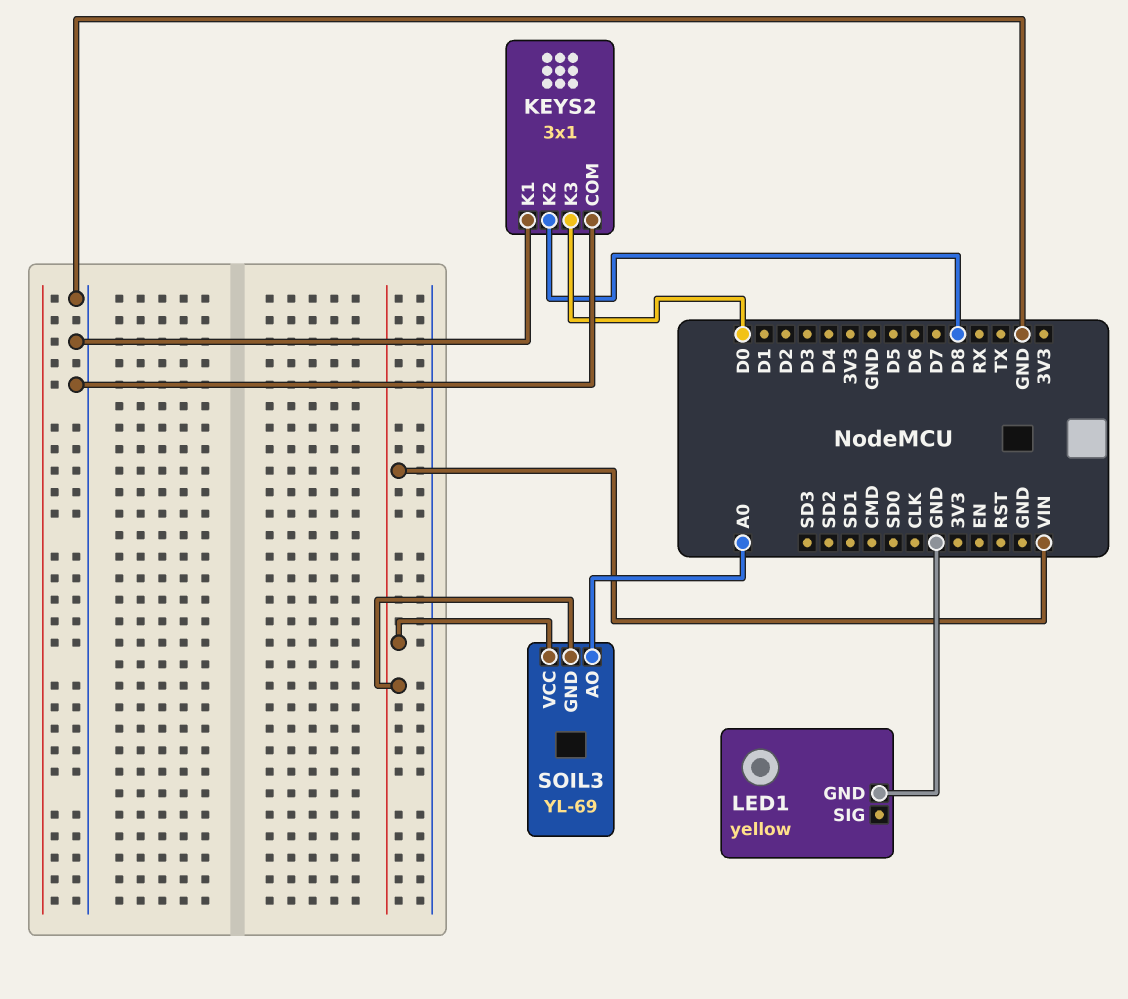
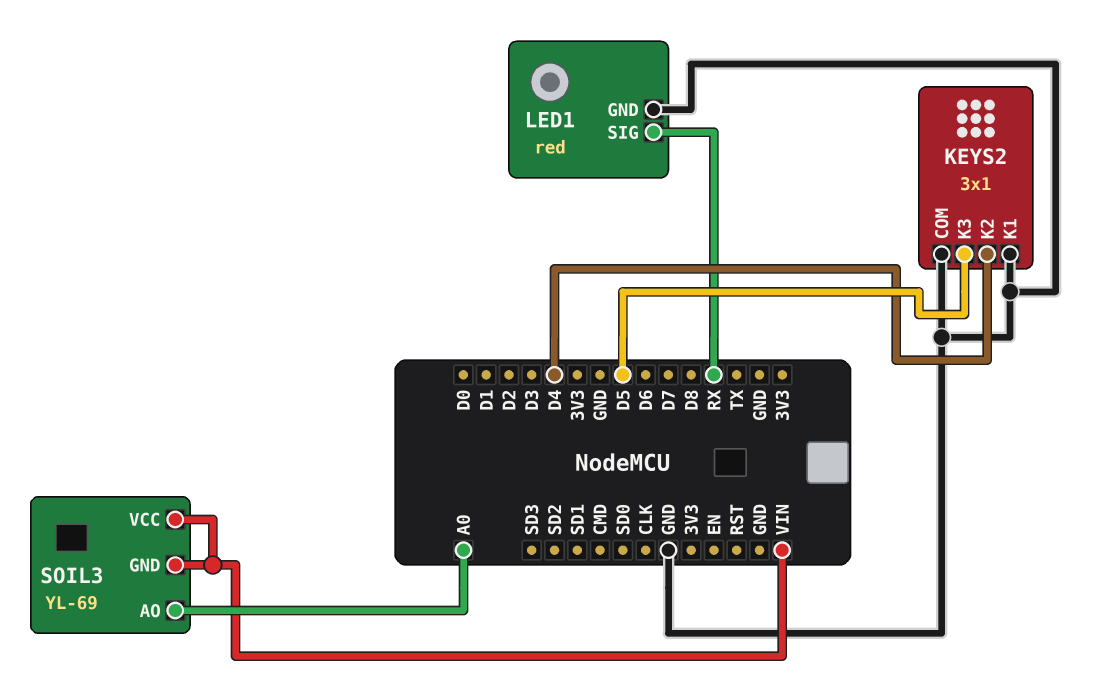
KEYS2 pin K2: D8 -> D4
KEYS2 pin K3: D0 -> D5
LED1: yellow -> red
LED1 pin SIG: none -> RX

